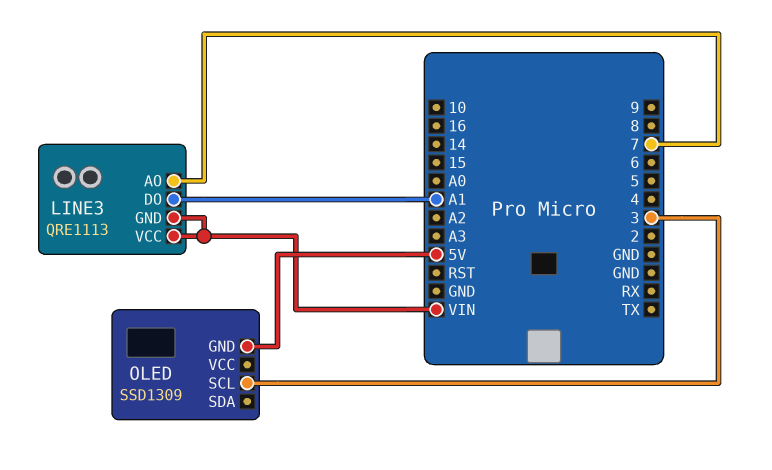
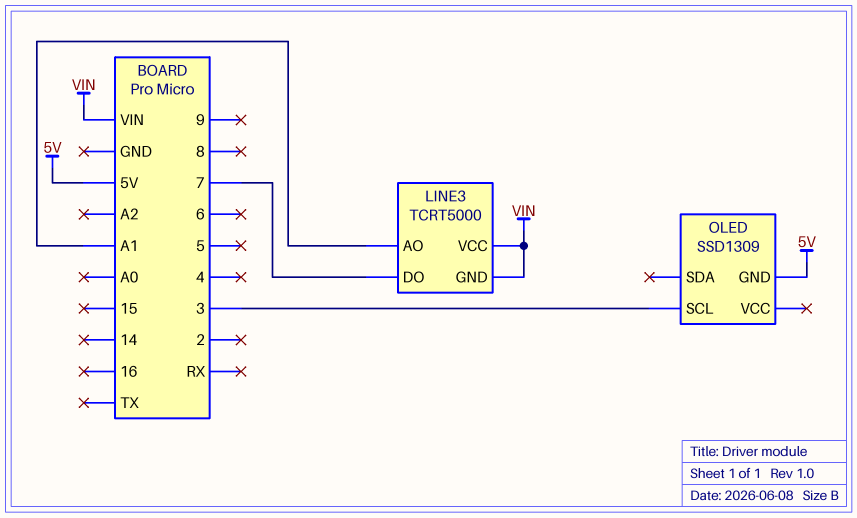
LINE3: QRE1113 -> TCRT5000
LINE3 pin AO: 7 -> A1
LINE3 pin DO: A1 -> 7

